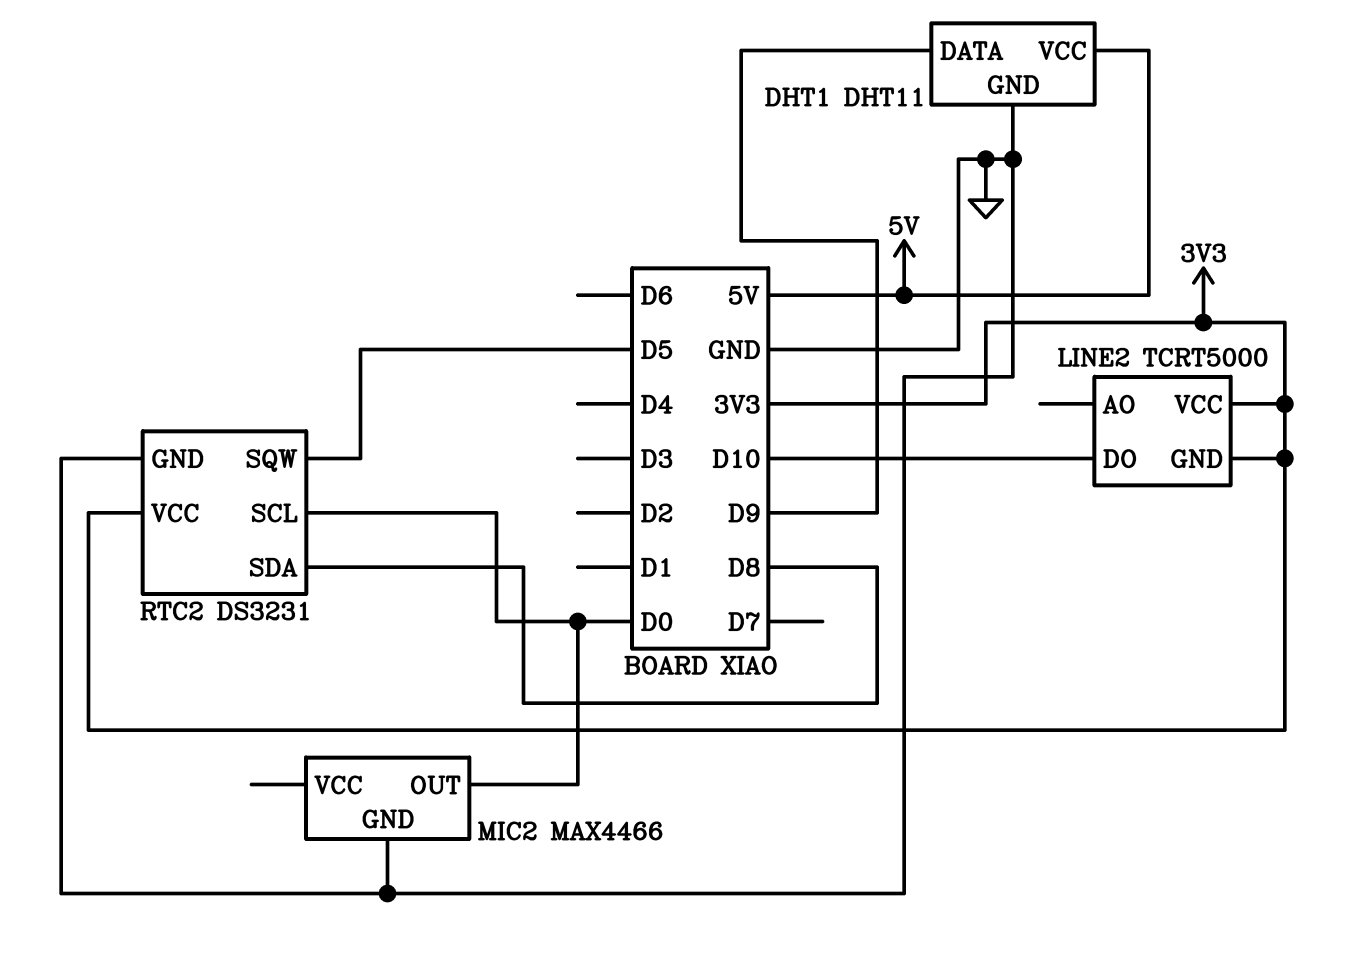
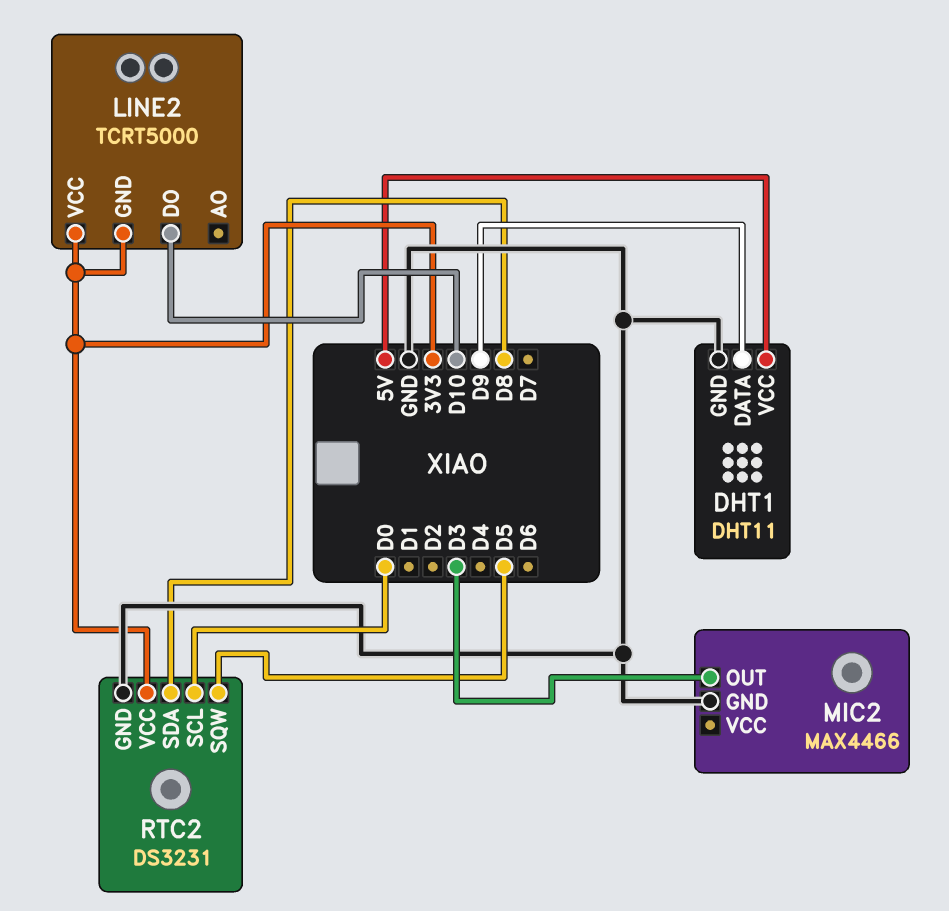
MIC2 pin OUT: D0 -> D3

